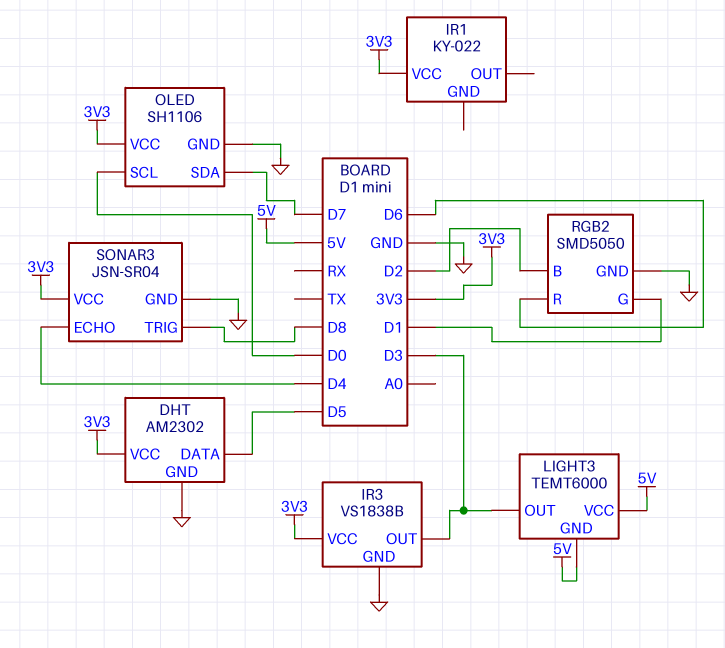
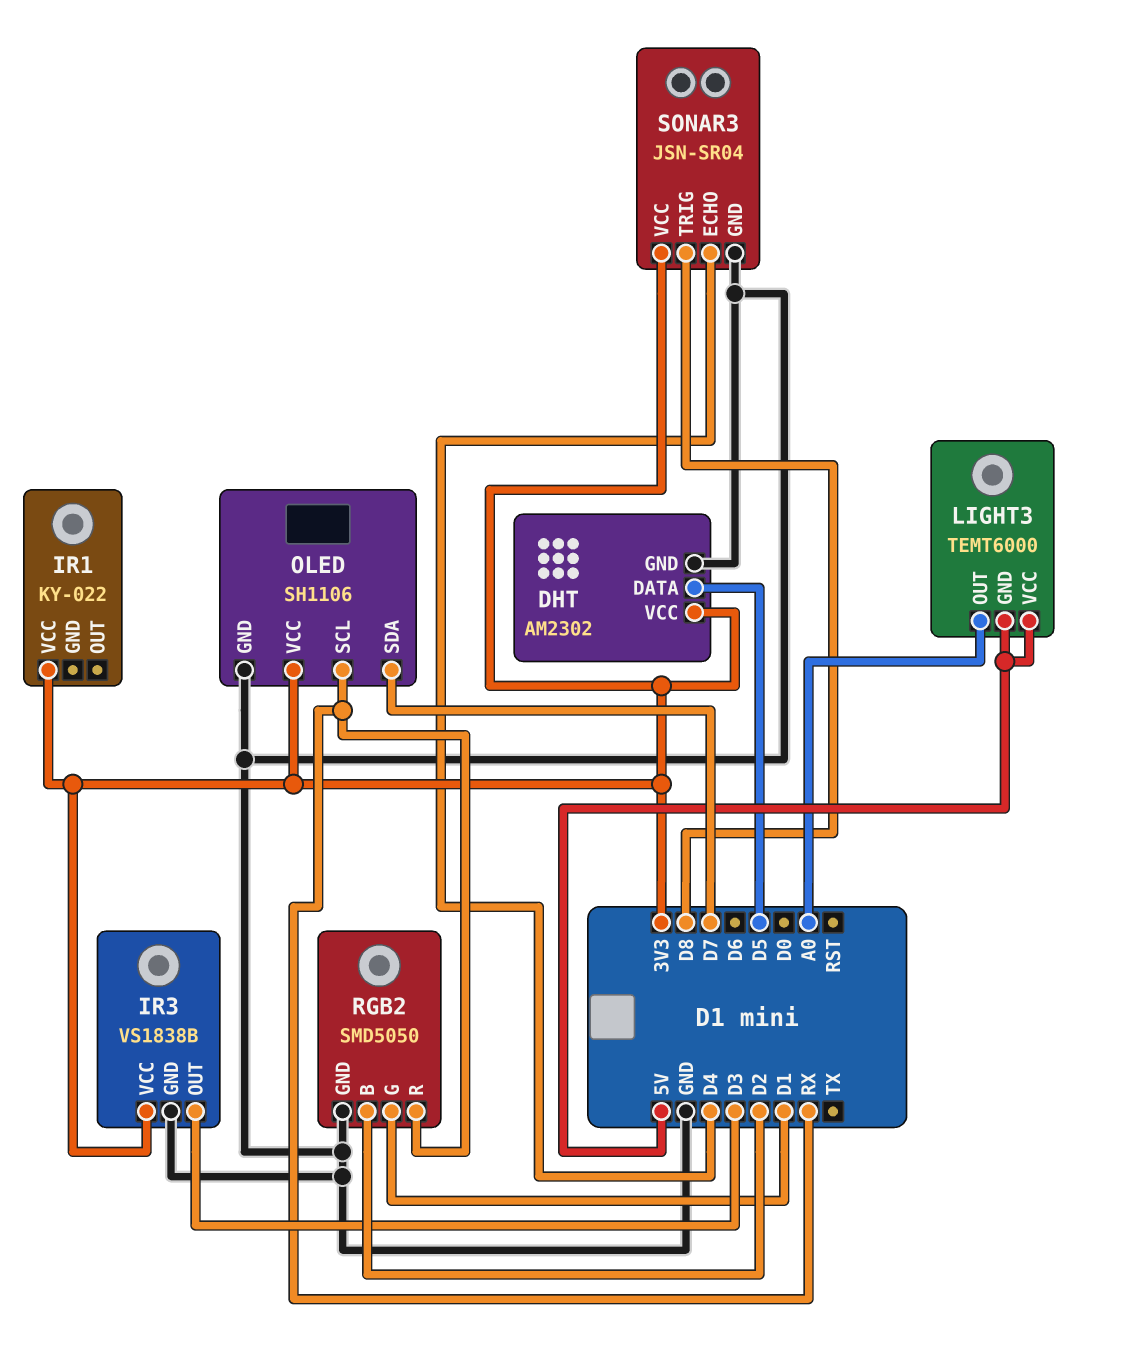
LIGHT3 pin OUT: D3 -> A0
OLED pin SCL: D0 -> RX
RGB2 pin R: D6 -> RX

